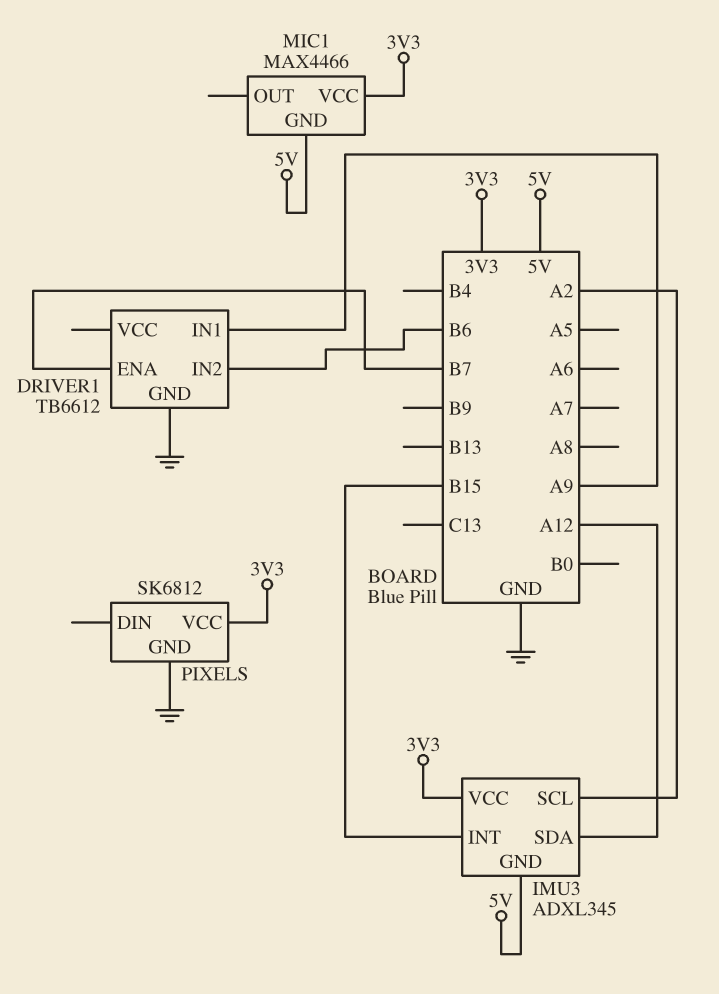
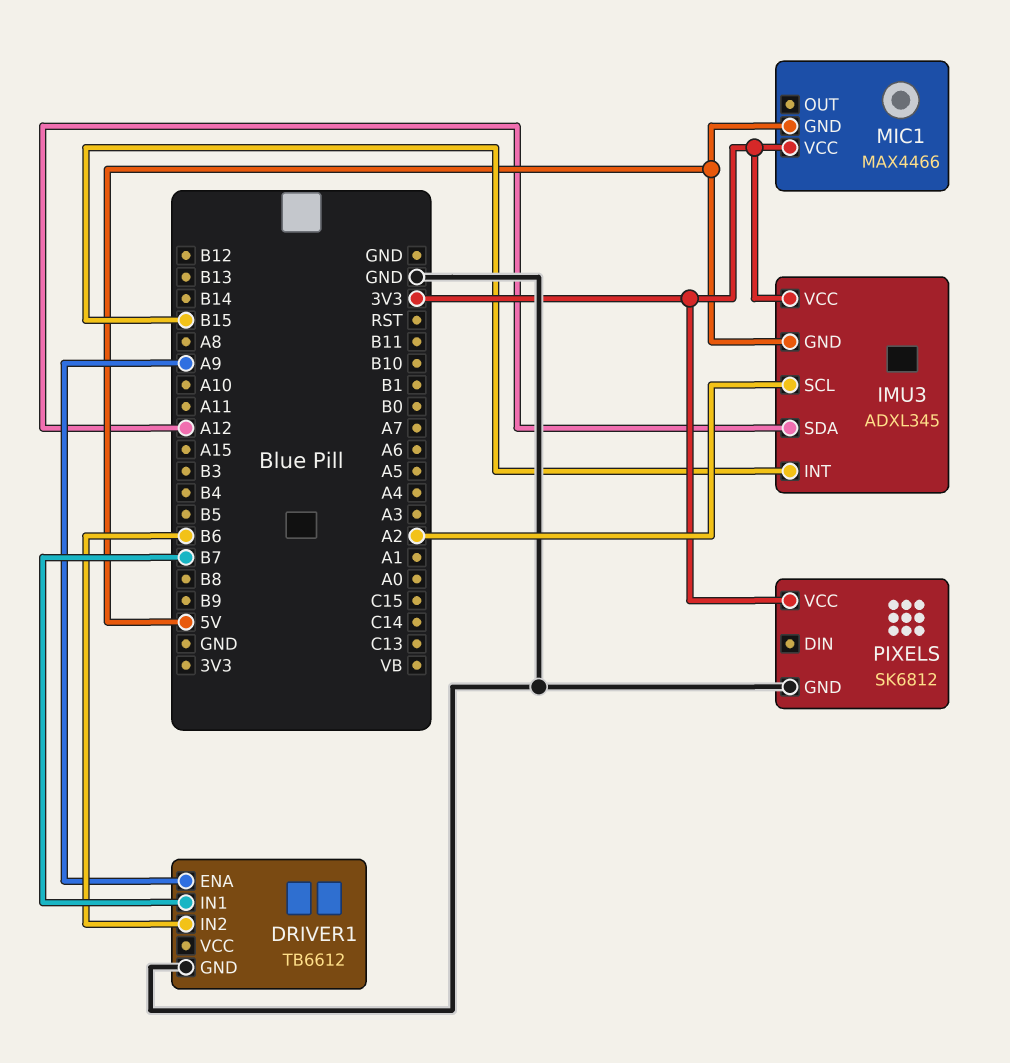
DRIVER1 pin ENA: B7 -> A9
DRIVER1 pin IN1: A9 -> B7

